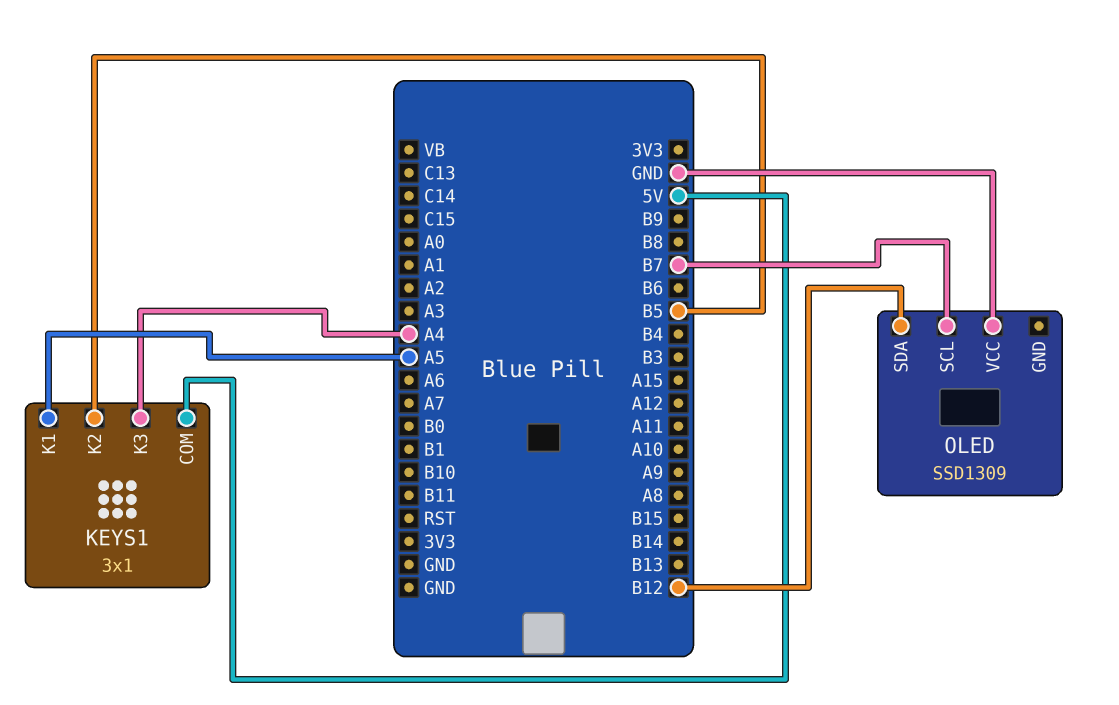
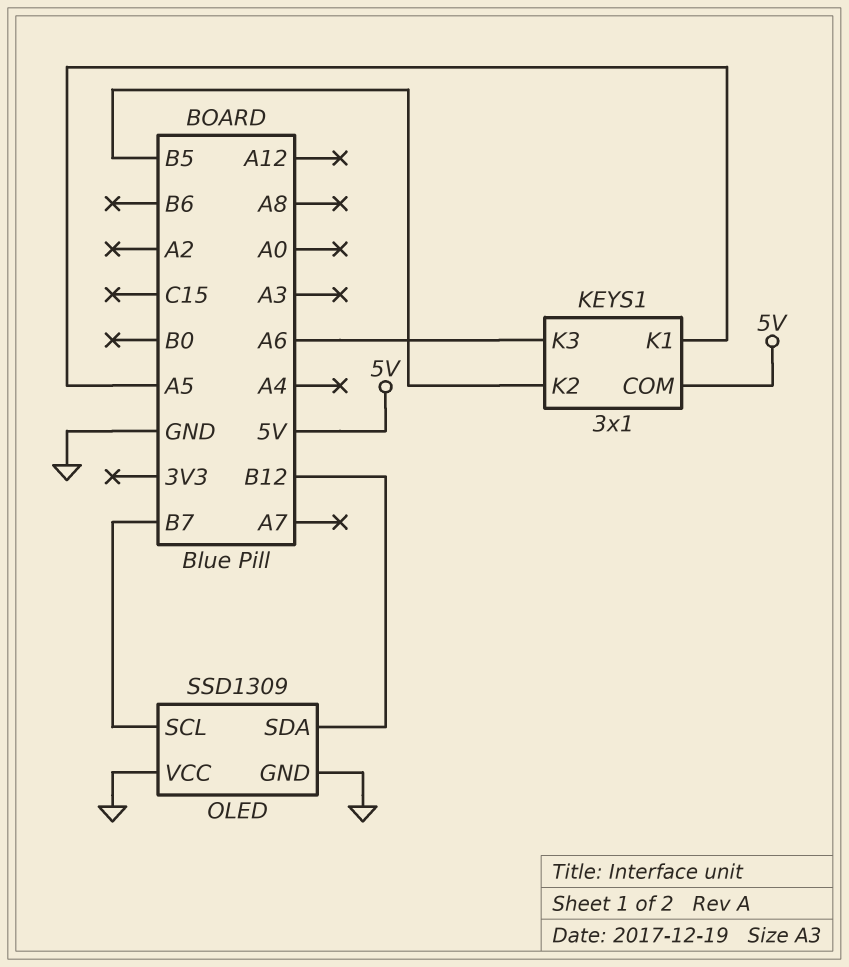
KEYS1 pin K3: A4 -> A6
OLED pin GND: none -> GND

